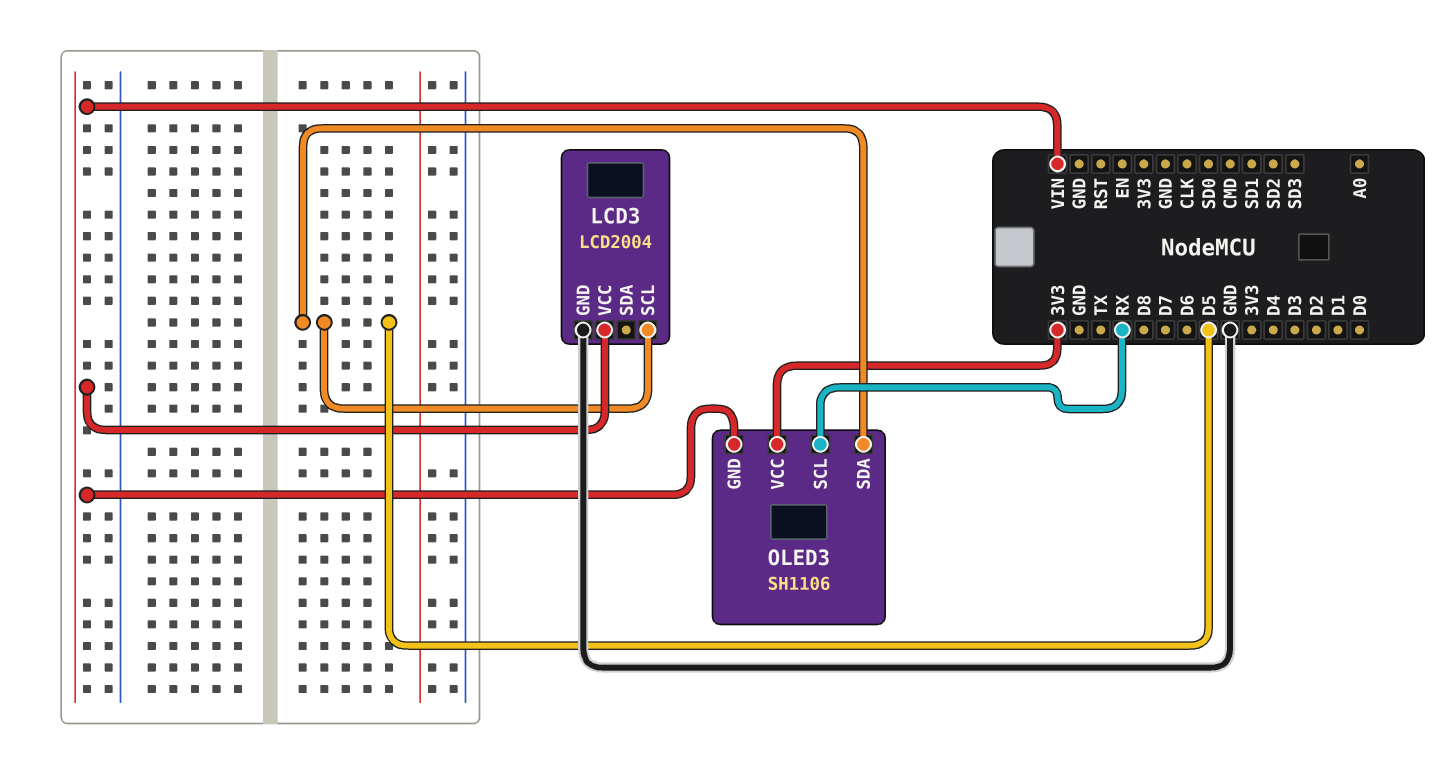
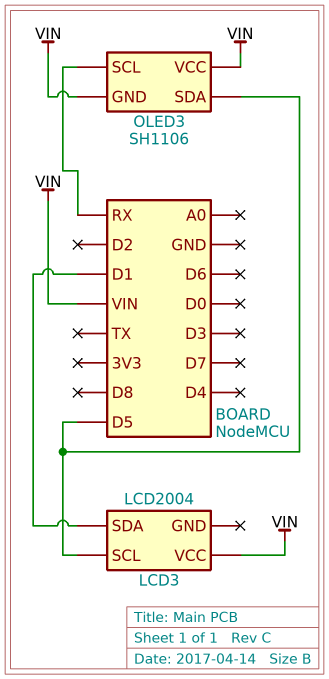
LCD3 pin GND: GND -> none
LCD3 pin SDA: none -> D1
OLED3 pin VCC: 3V3 -> VIN

